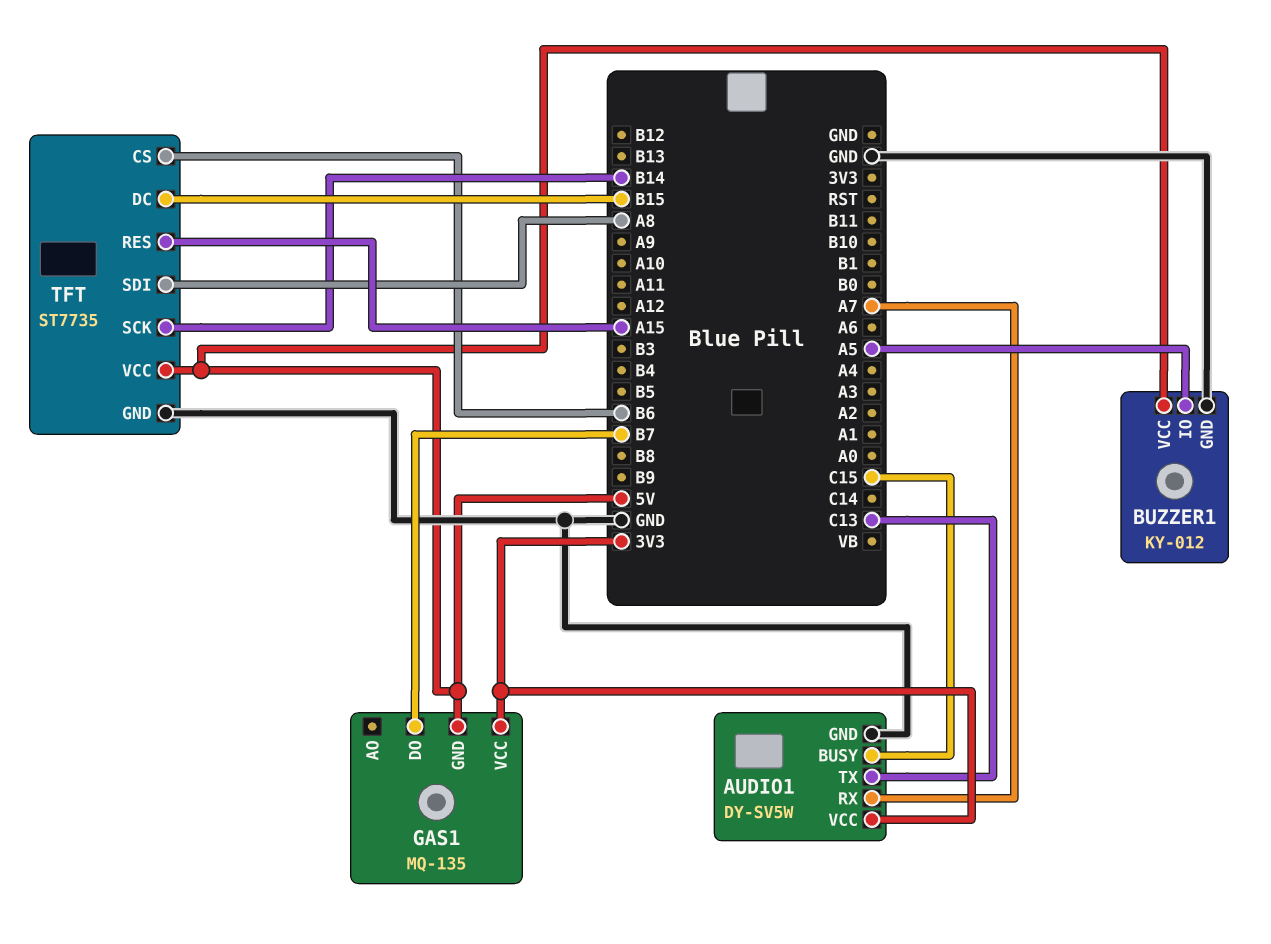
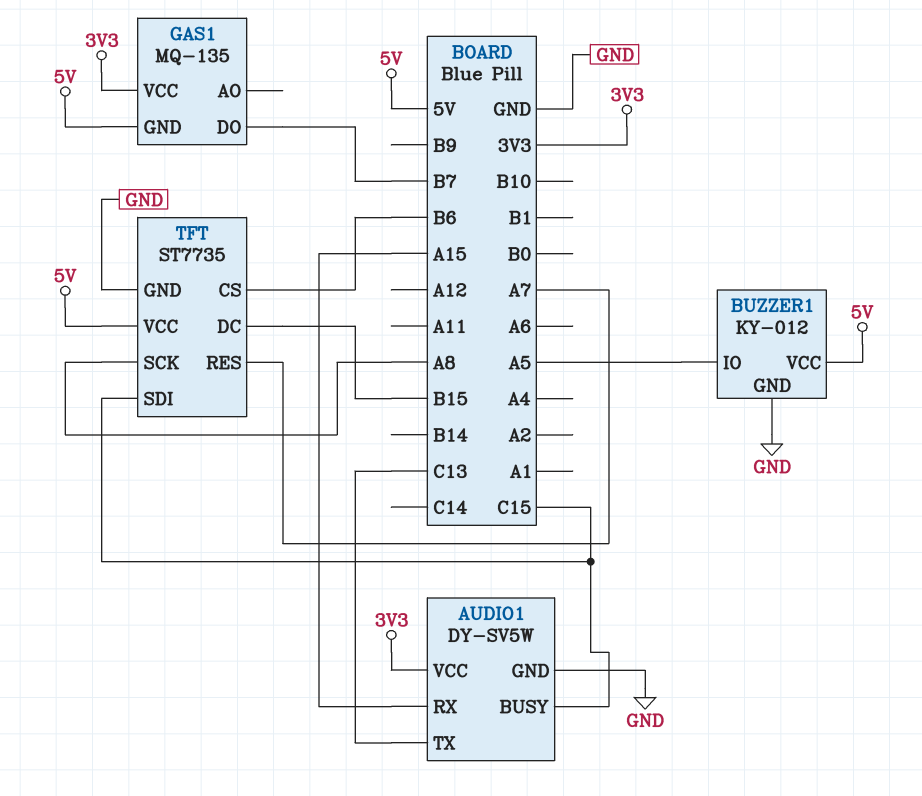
AUDIO1 pin RX: A7 -> A15
TFT pin RES: A15 -> A7
TFT pin SCK: B14 -> A8
TFT pin SDI: A8 -> C15

